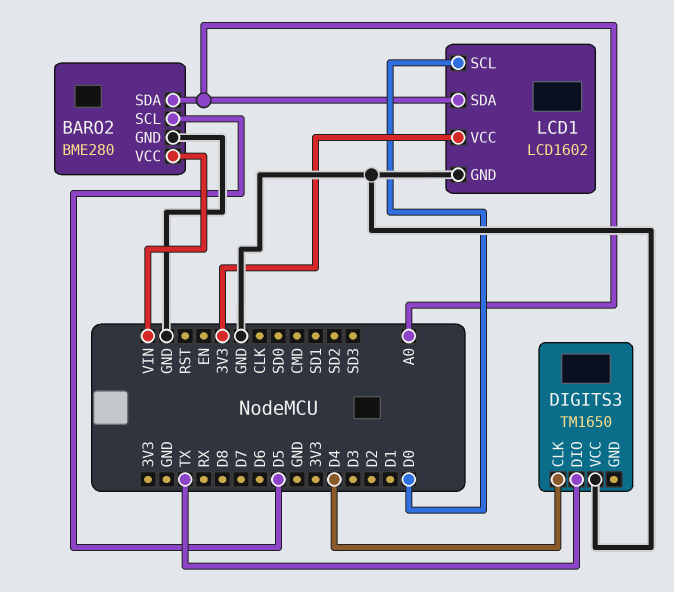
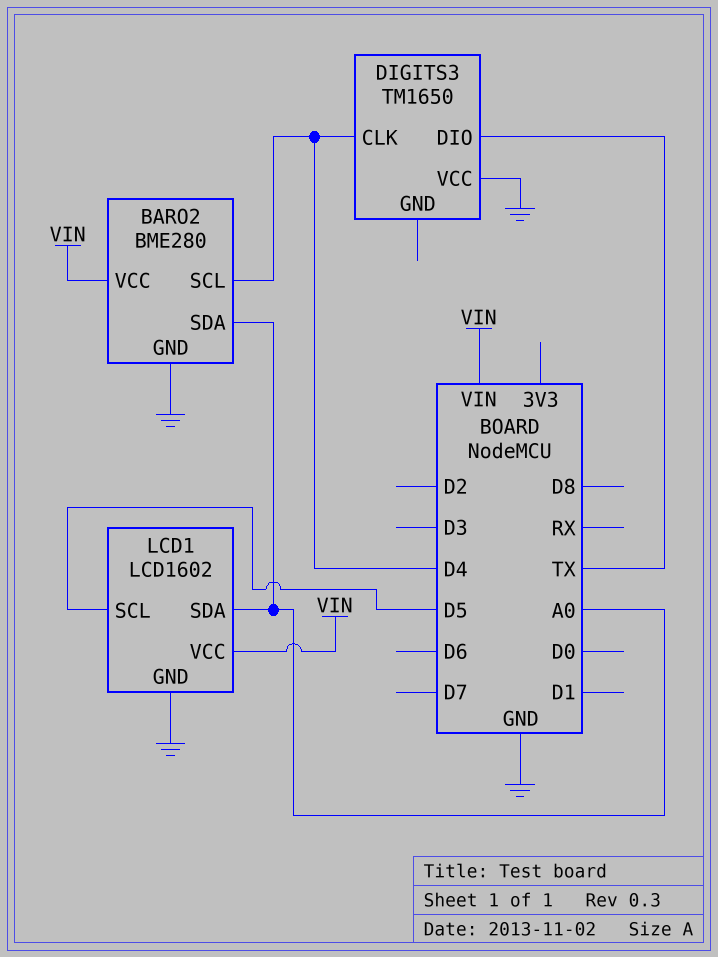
BARO2 pin SCL: D5 -> D4
LCD1 pin SCL: D0 -> D5
LCD1 pin VCC: 3V3 -> VIN

